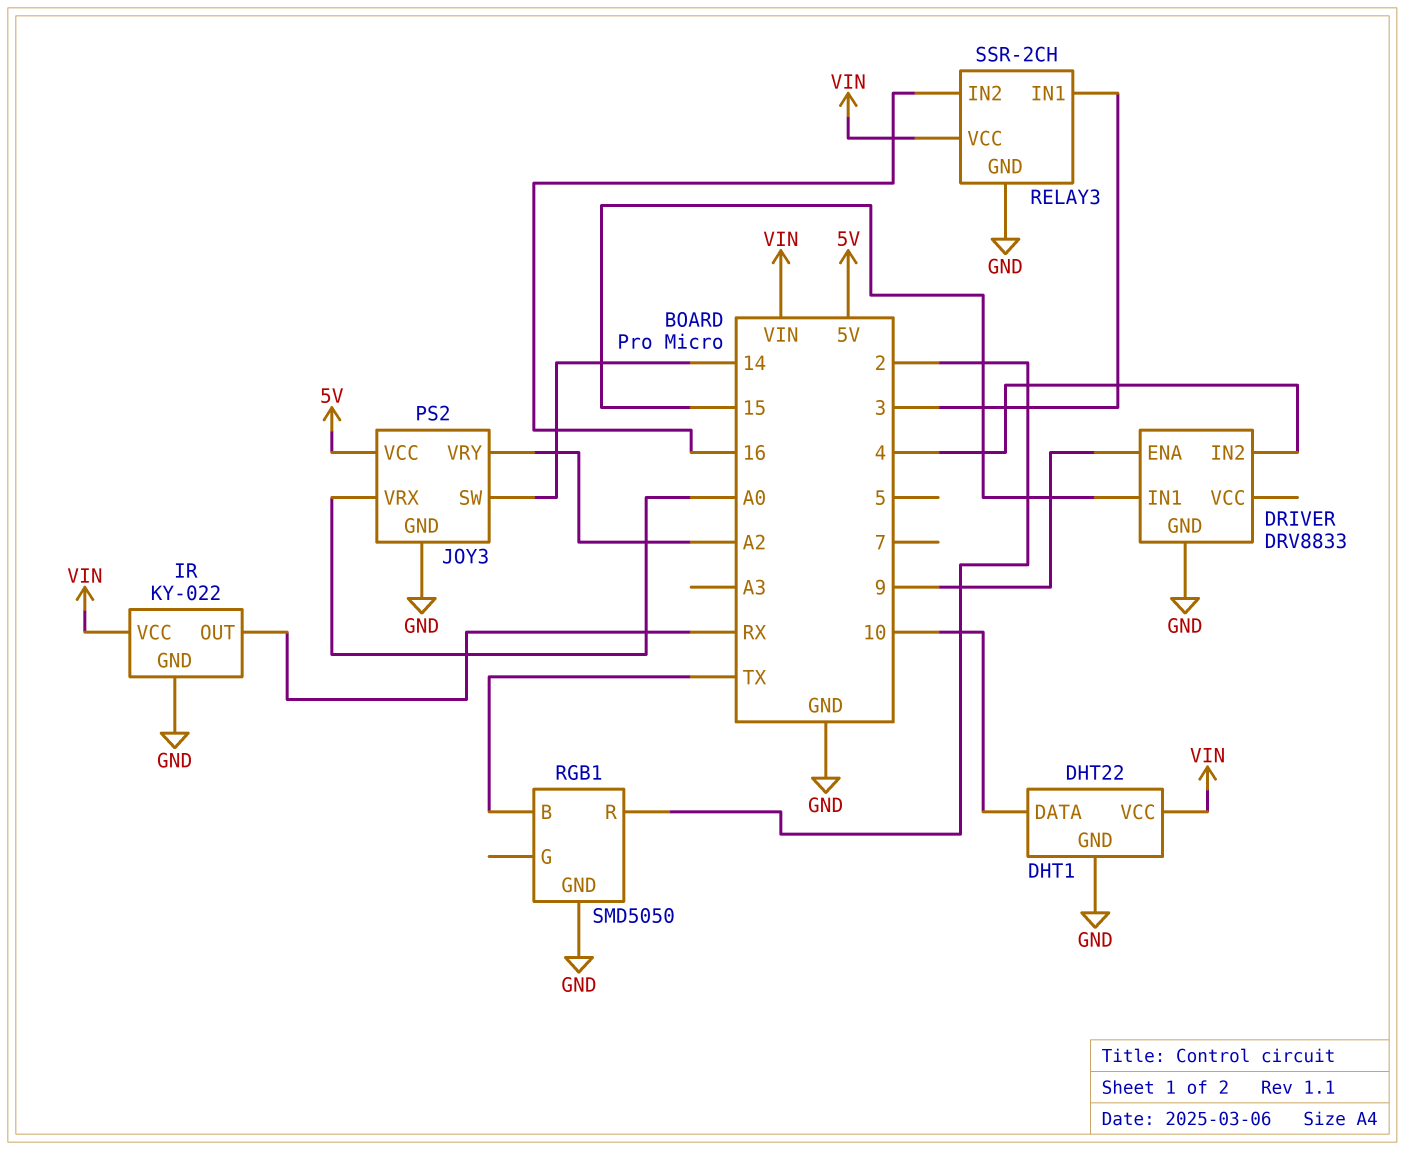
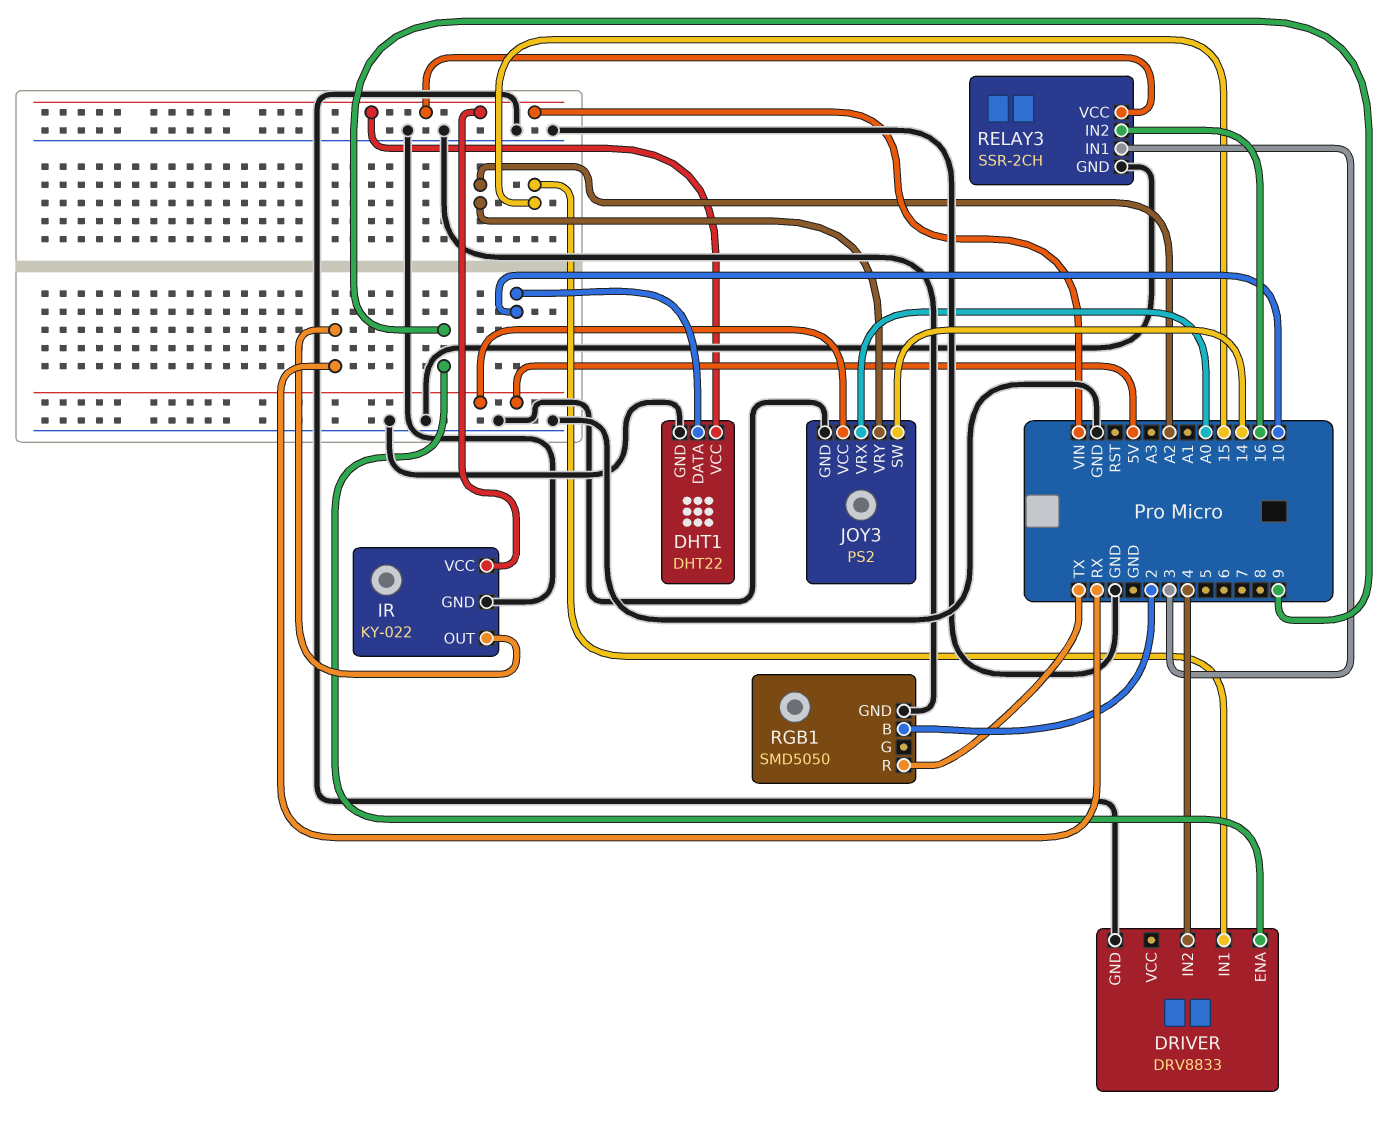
RGB1 pin B: TX -> 2
RGB1 pin R: 2 -> TX

